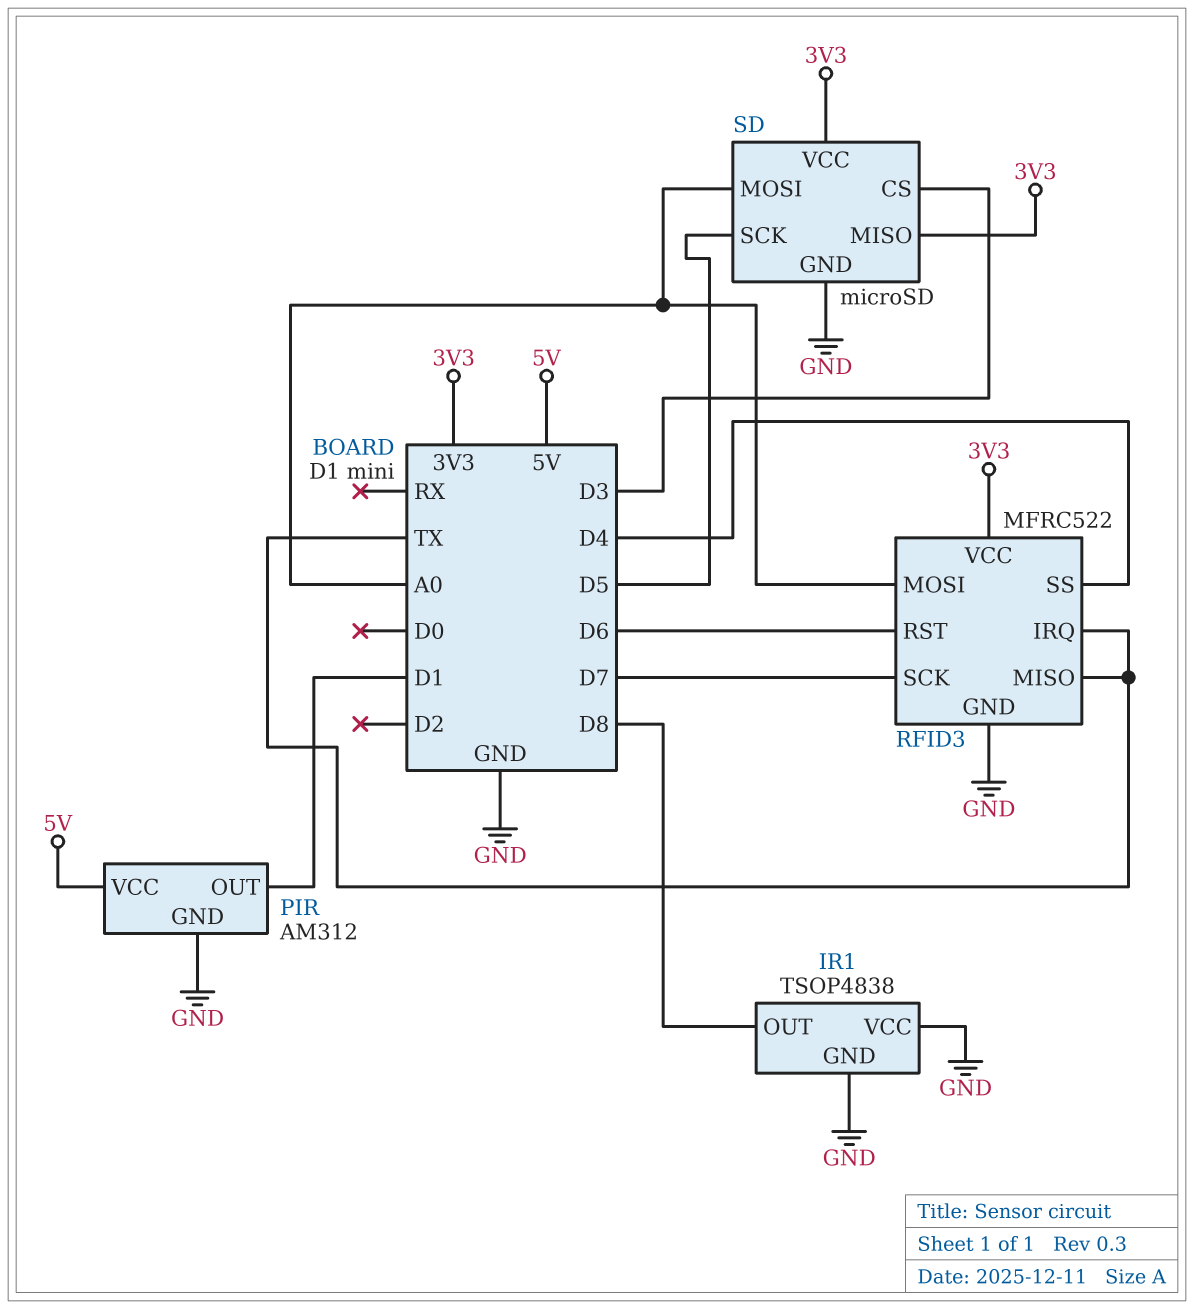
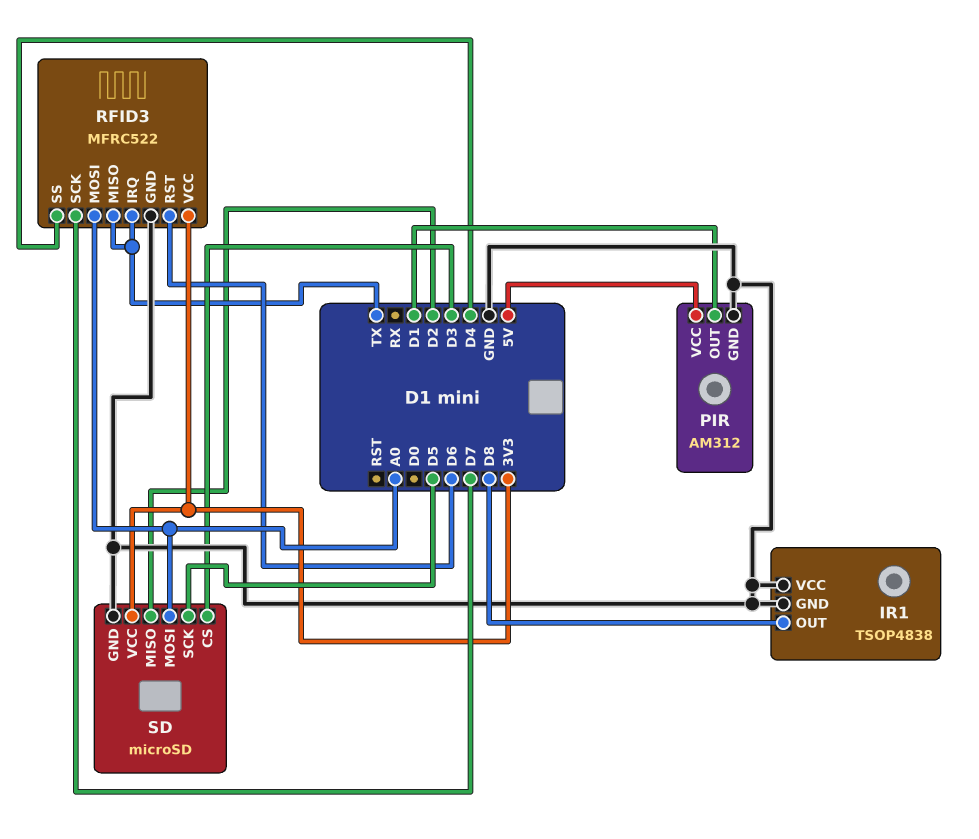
SD pin MISO: 3V3 -> D2

